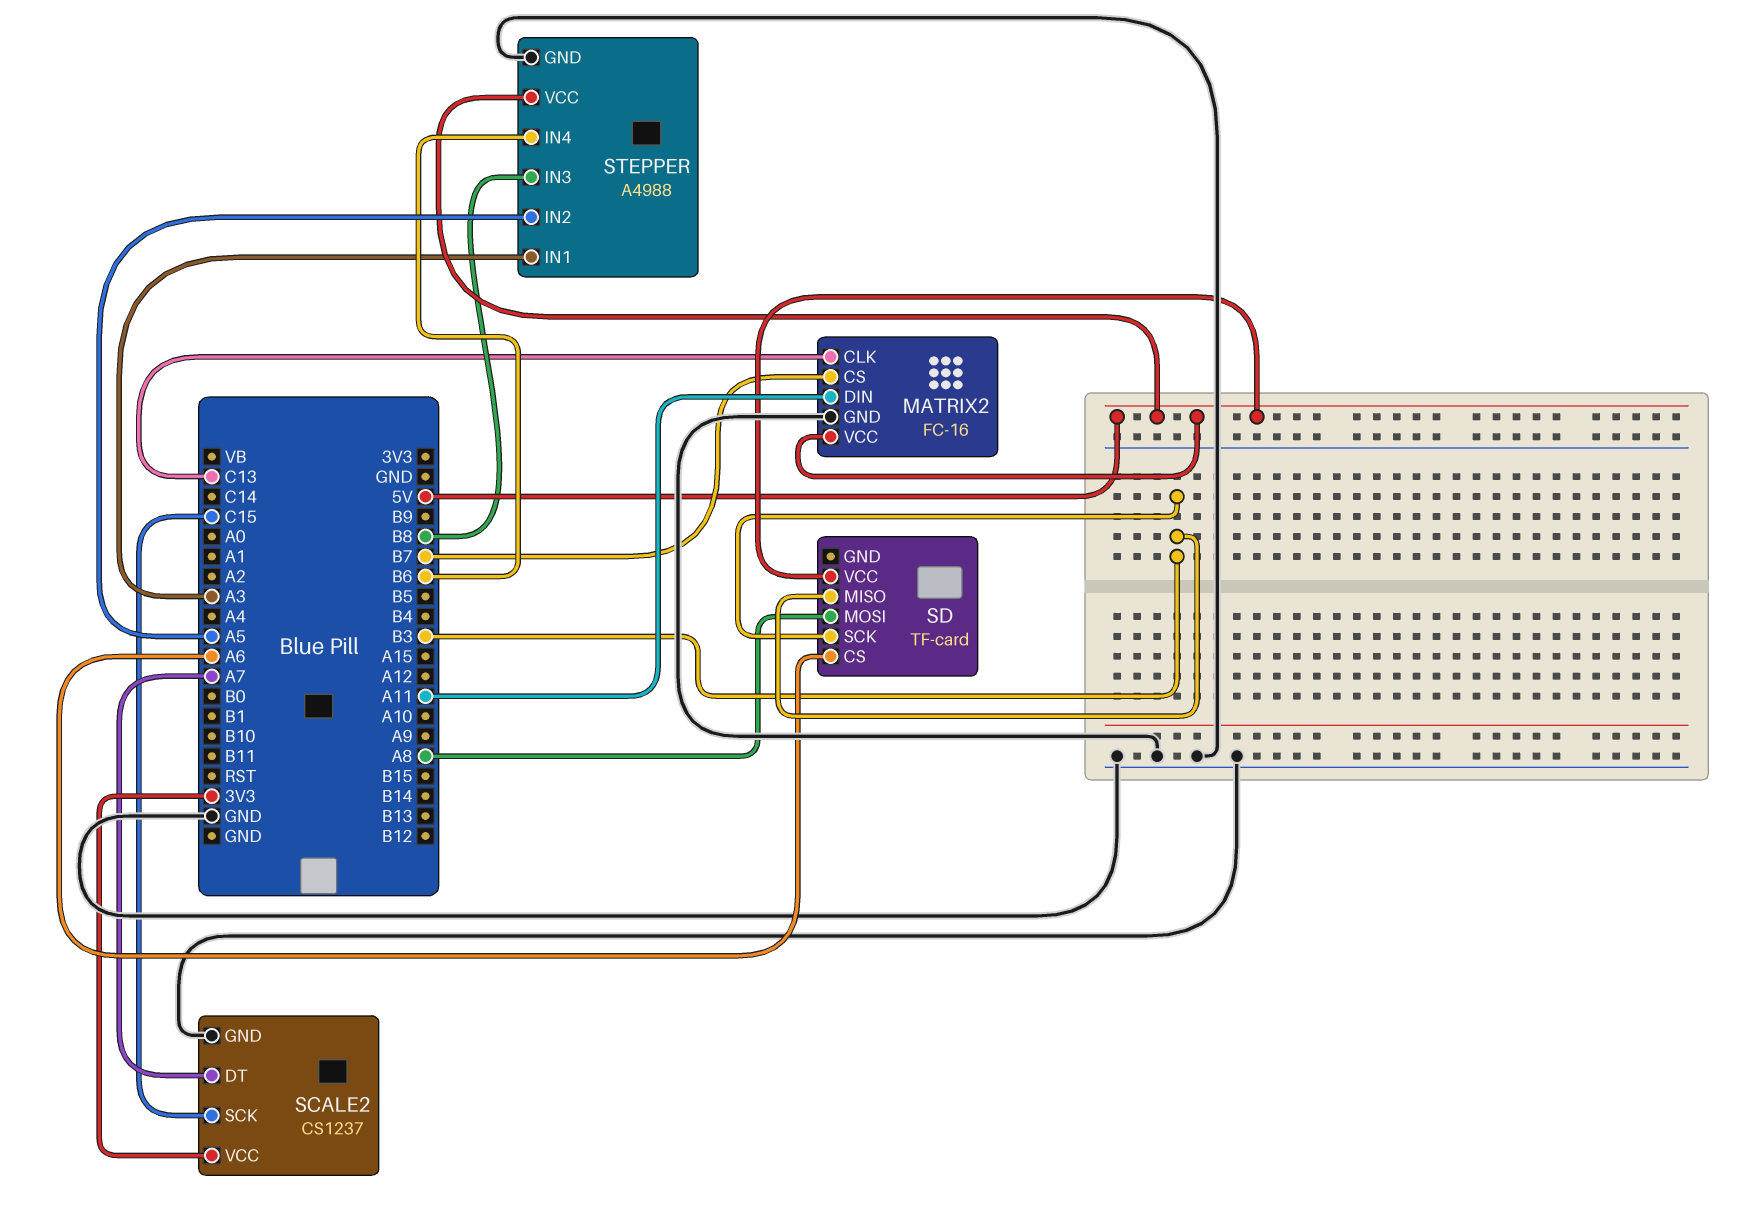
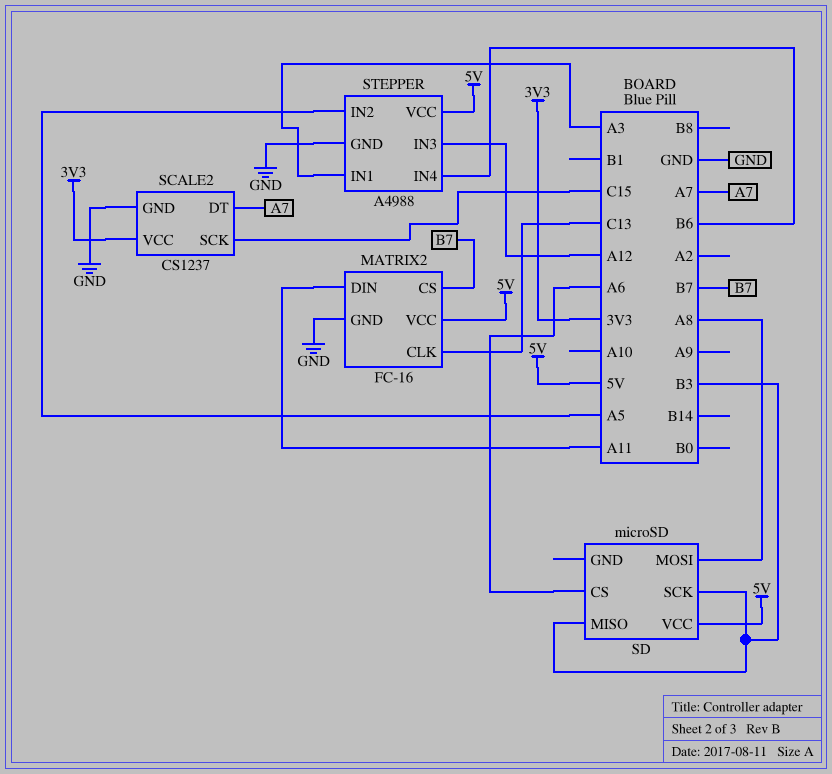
SD: TF-card -> microSD
STEPPER pin IN3: B8 -> A12

